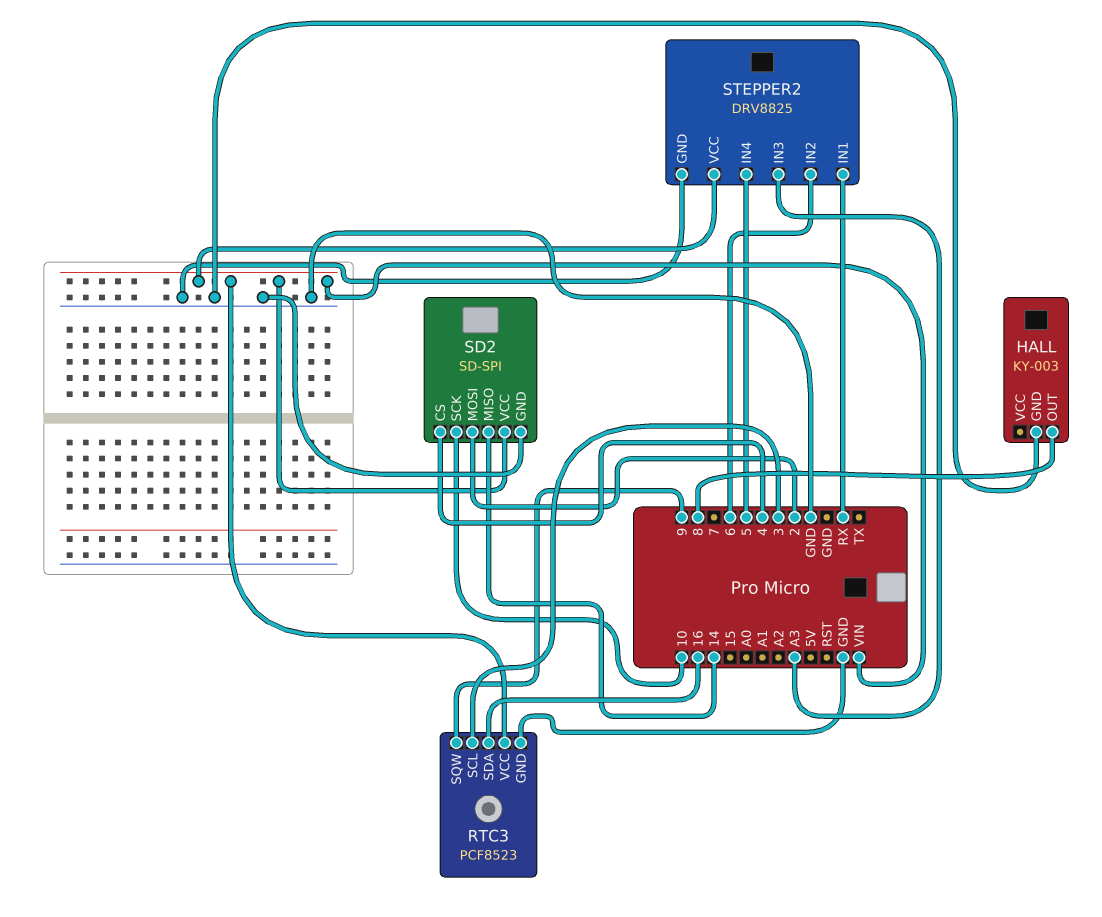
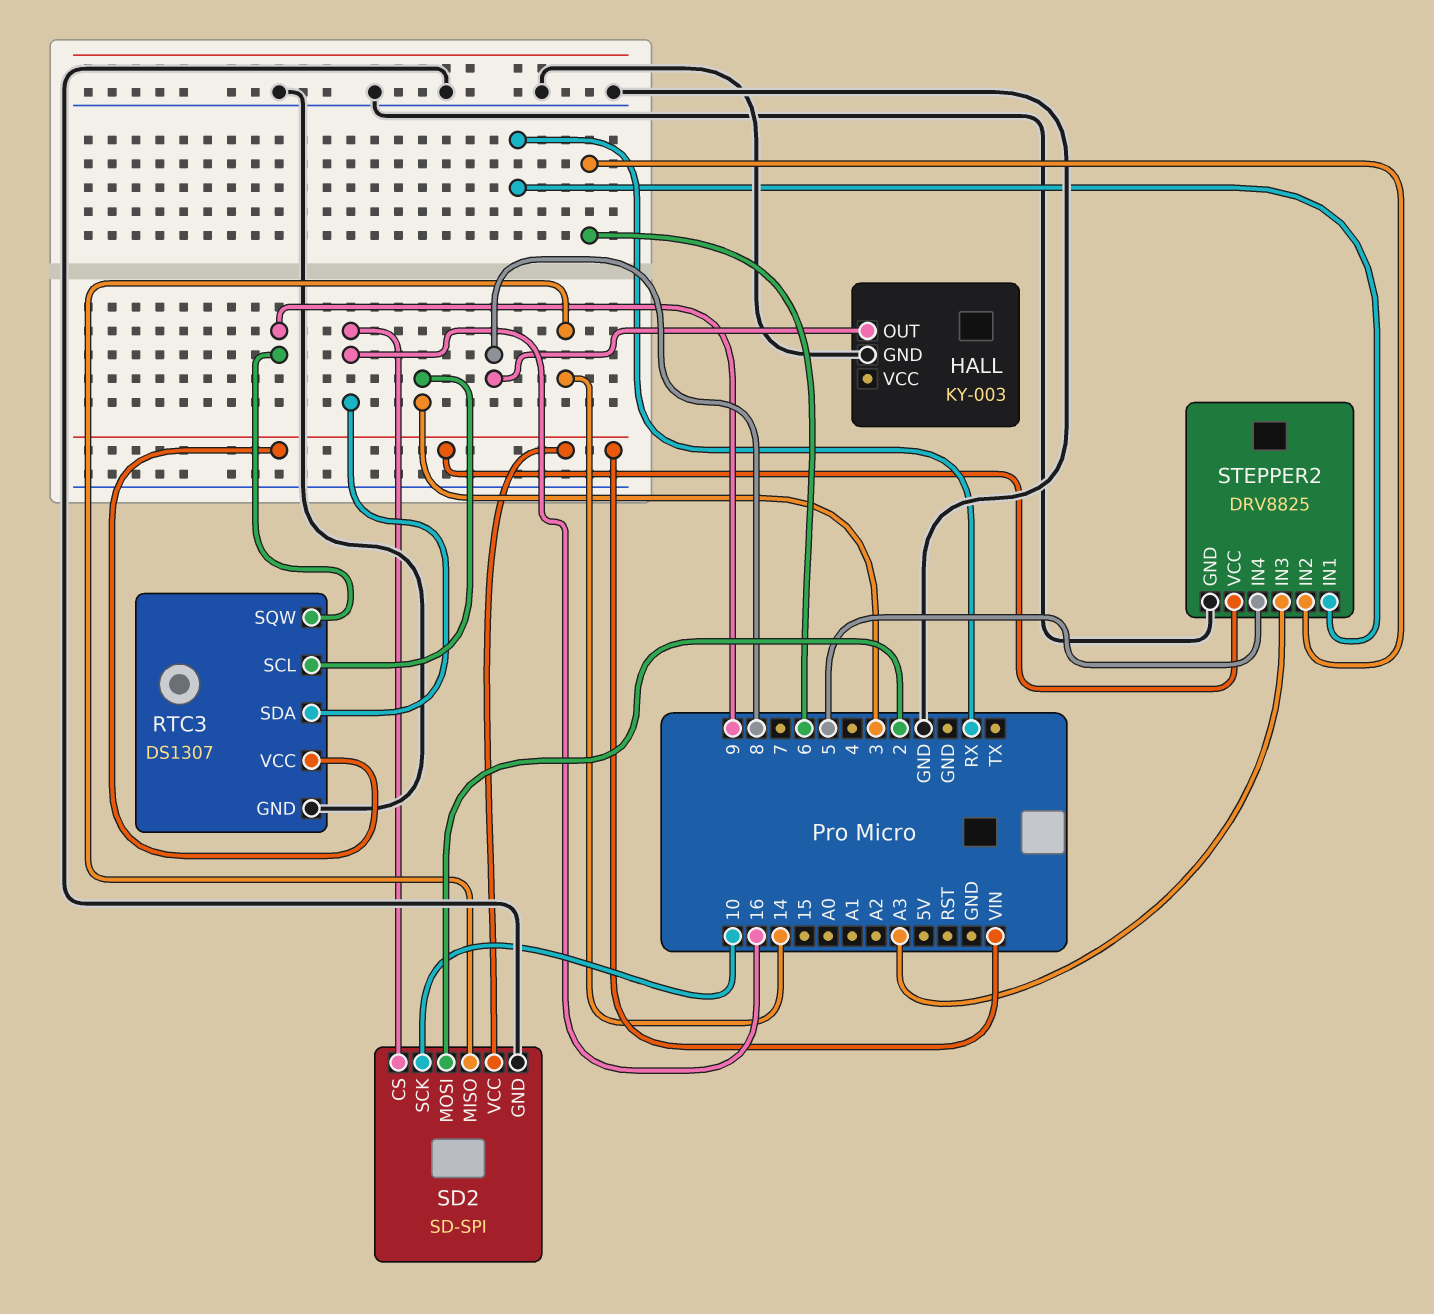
RTC3: PCF8523 -> DS1307
SD2 pin CS: 4 -> 16

